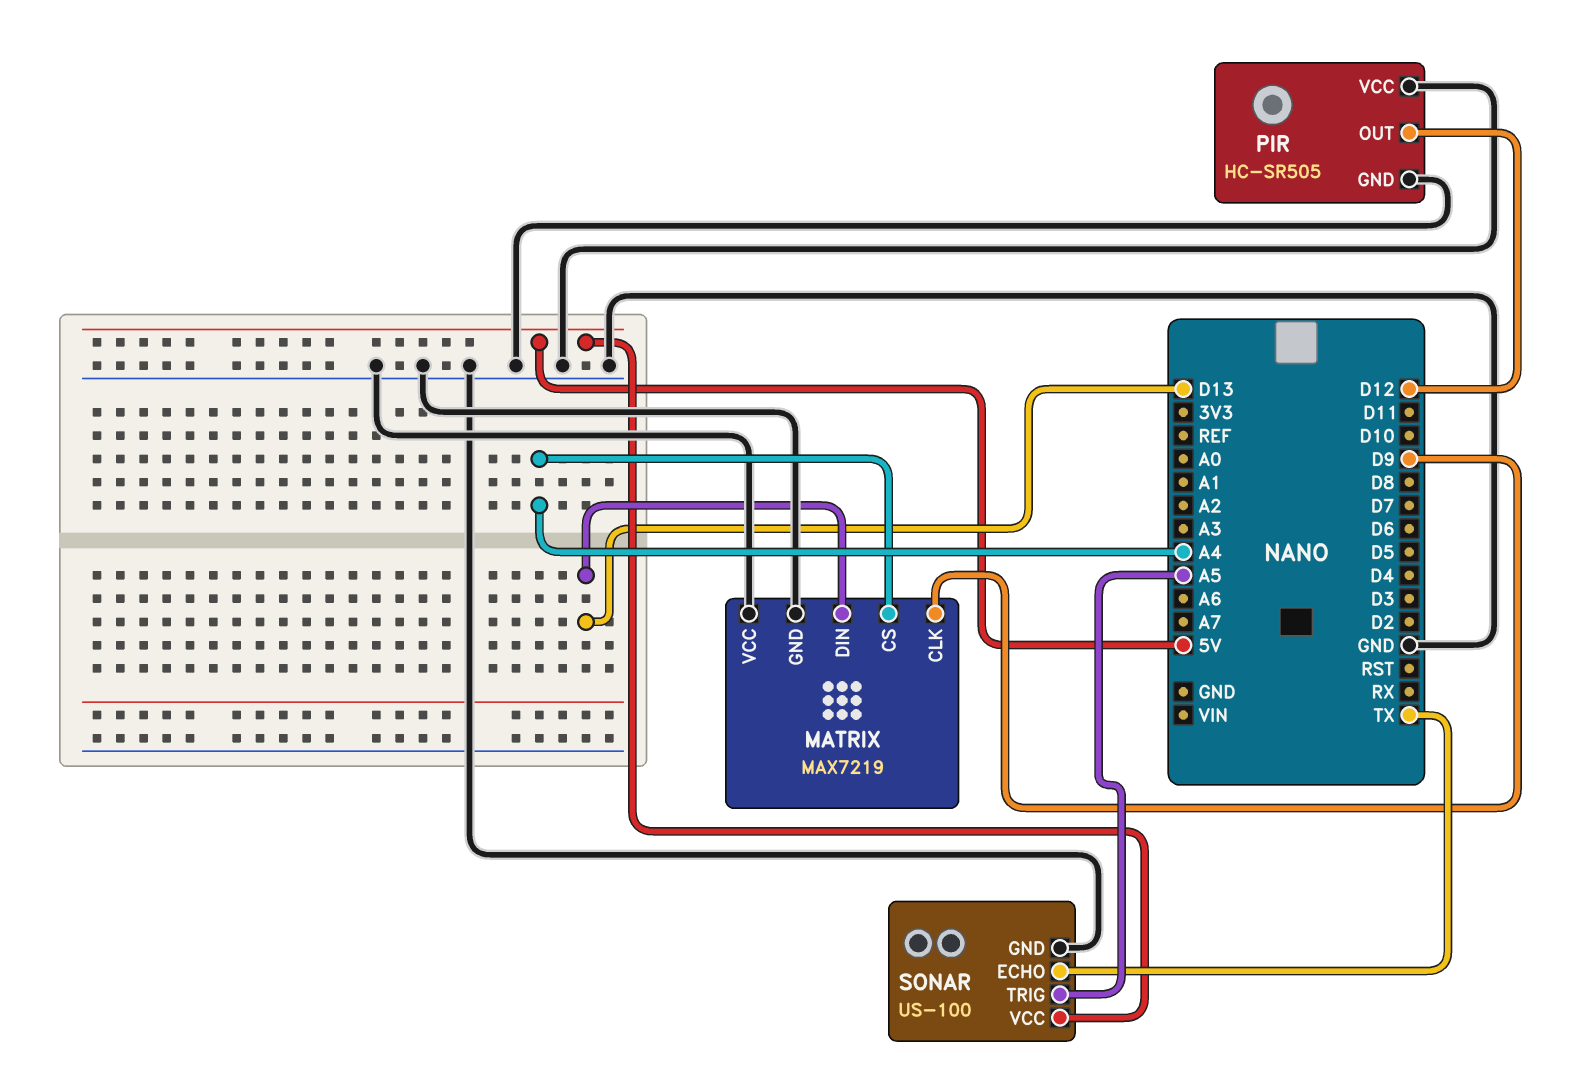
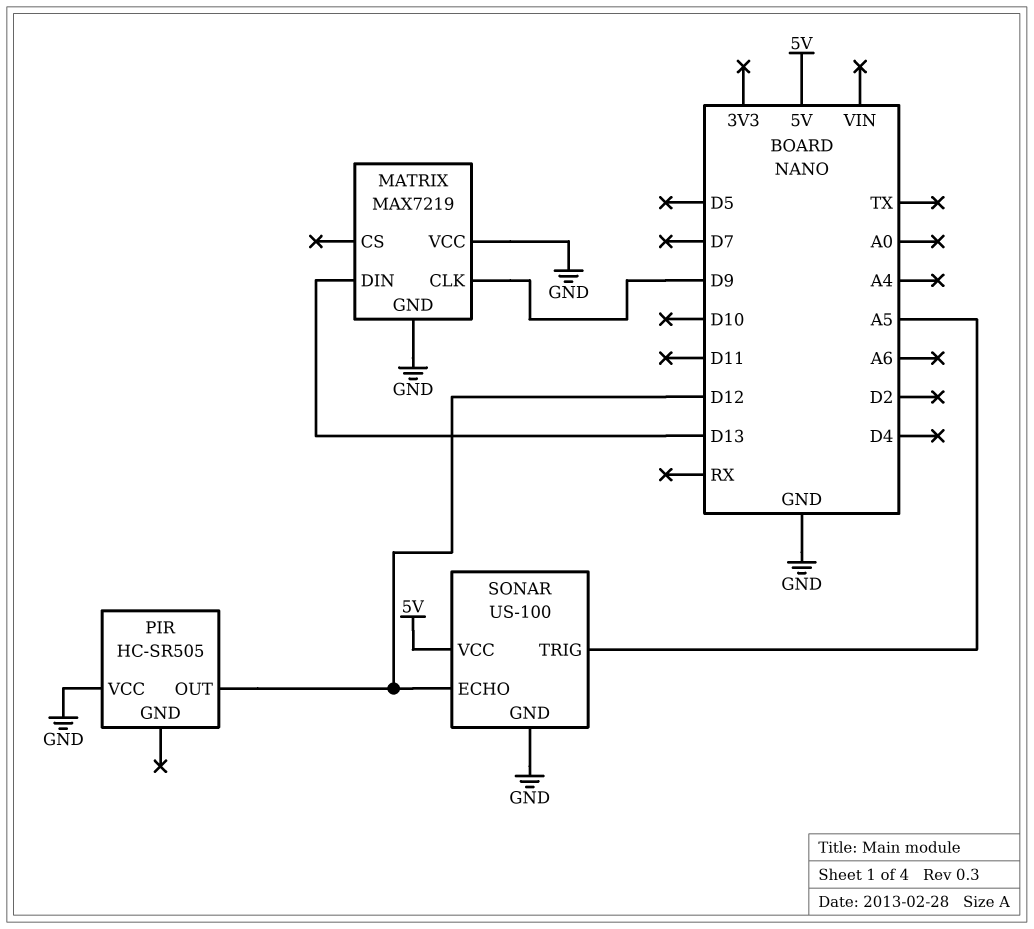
MATRIX pin CS: A4 -> none
PIR pin GND: GND -> none
SONAR pin ECHO: TX -> D12

